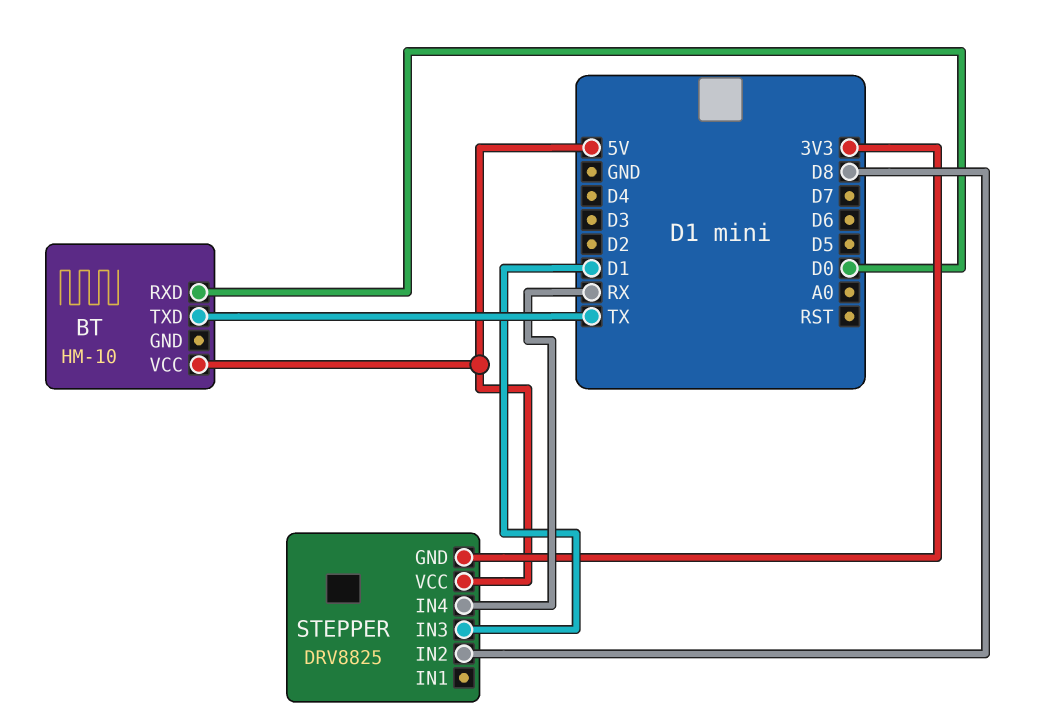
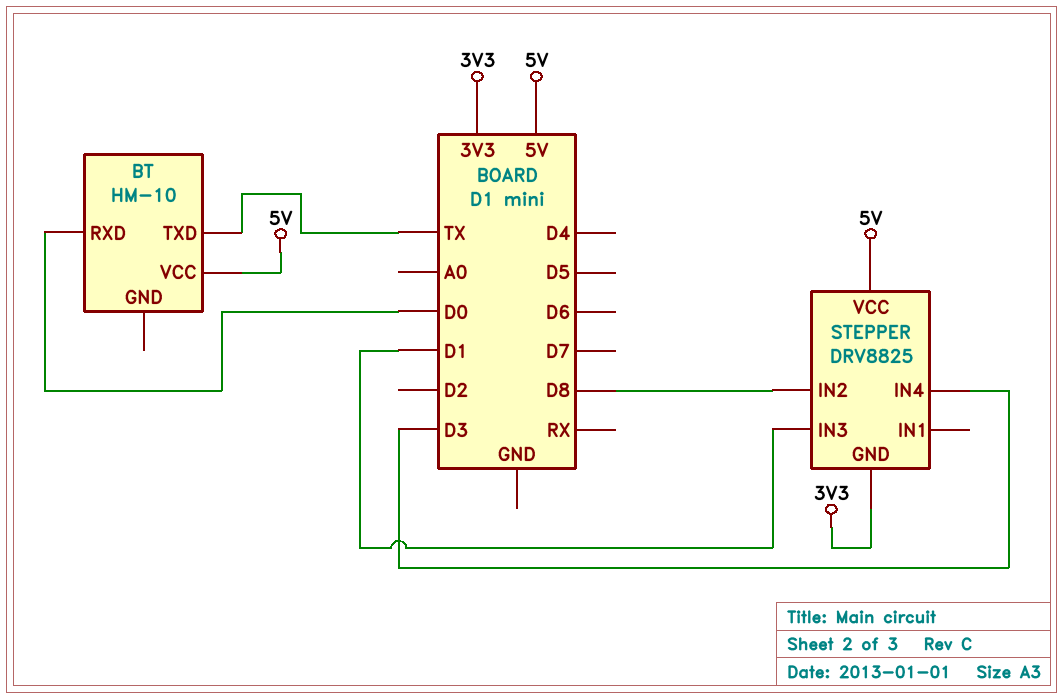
STEPPER pin IN4: RX -> D3

